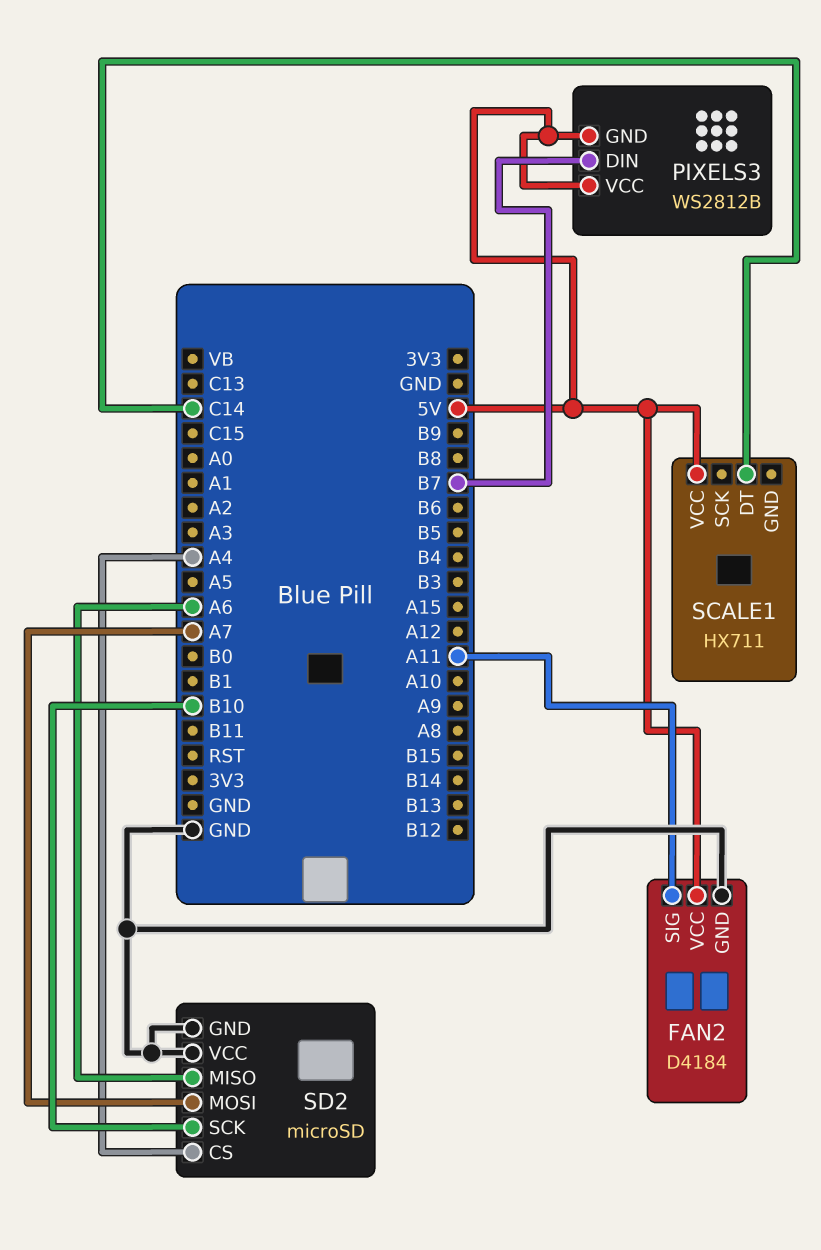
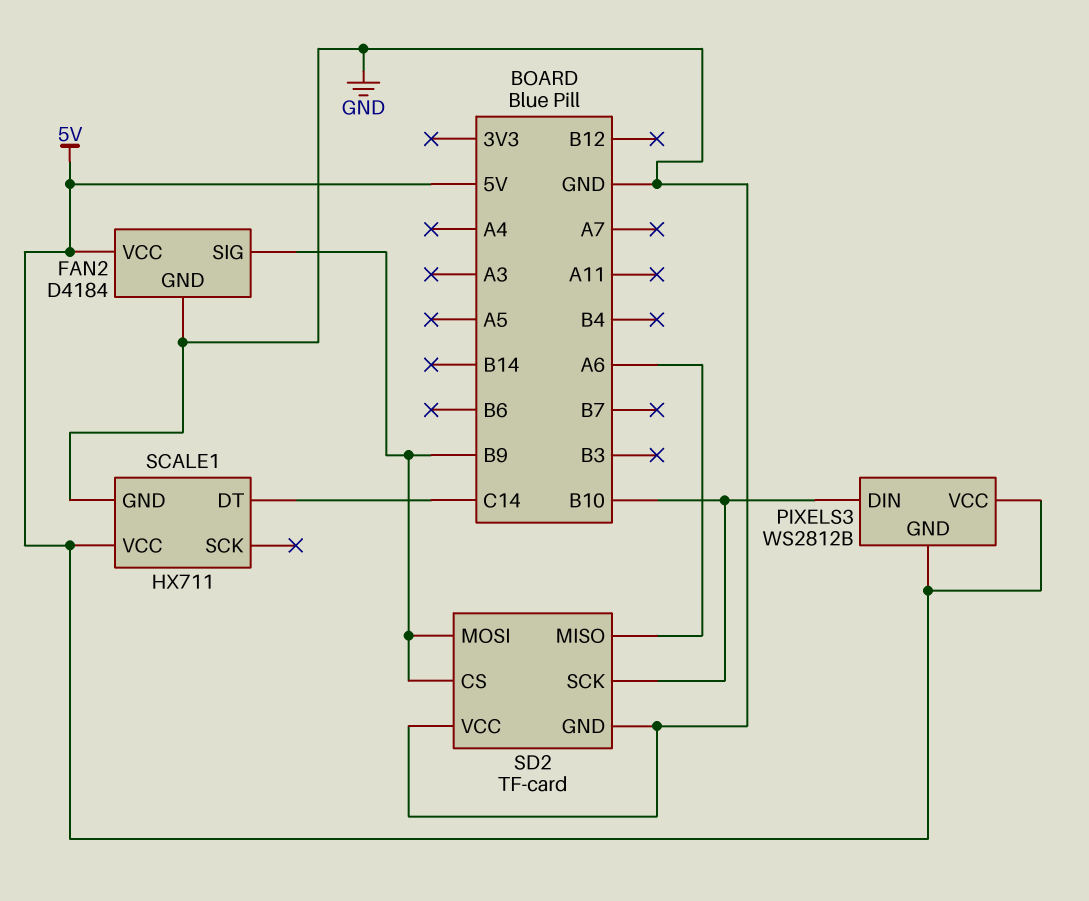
FAN2 pin SIG: A11 -> B9
PIXELS3 pin DIN: B7 -> B10
SCALE1 pin GND: none -> GND
SD2: microSD -> TF-card
SD2 pin CS: A4 -> B9
SD2 pin MOSI: A7 -> B9

